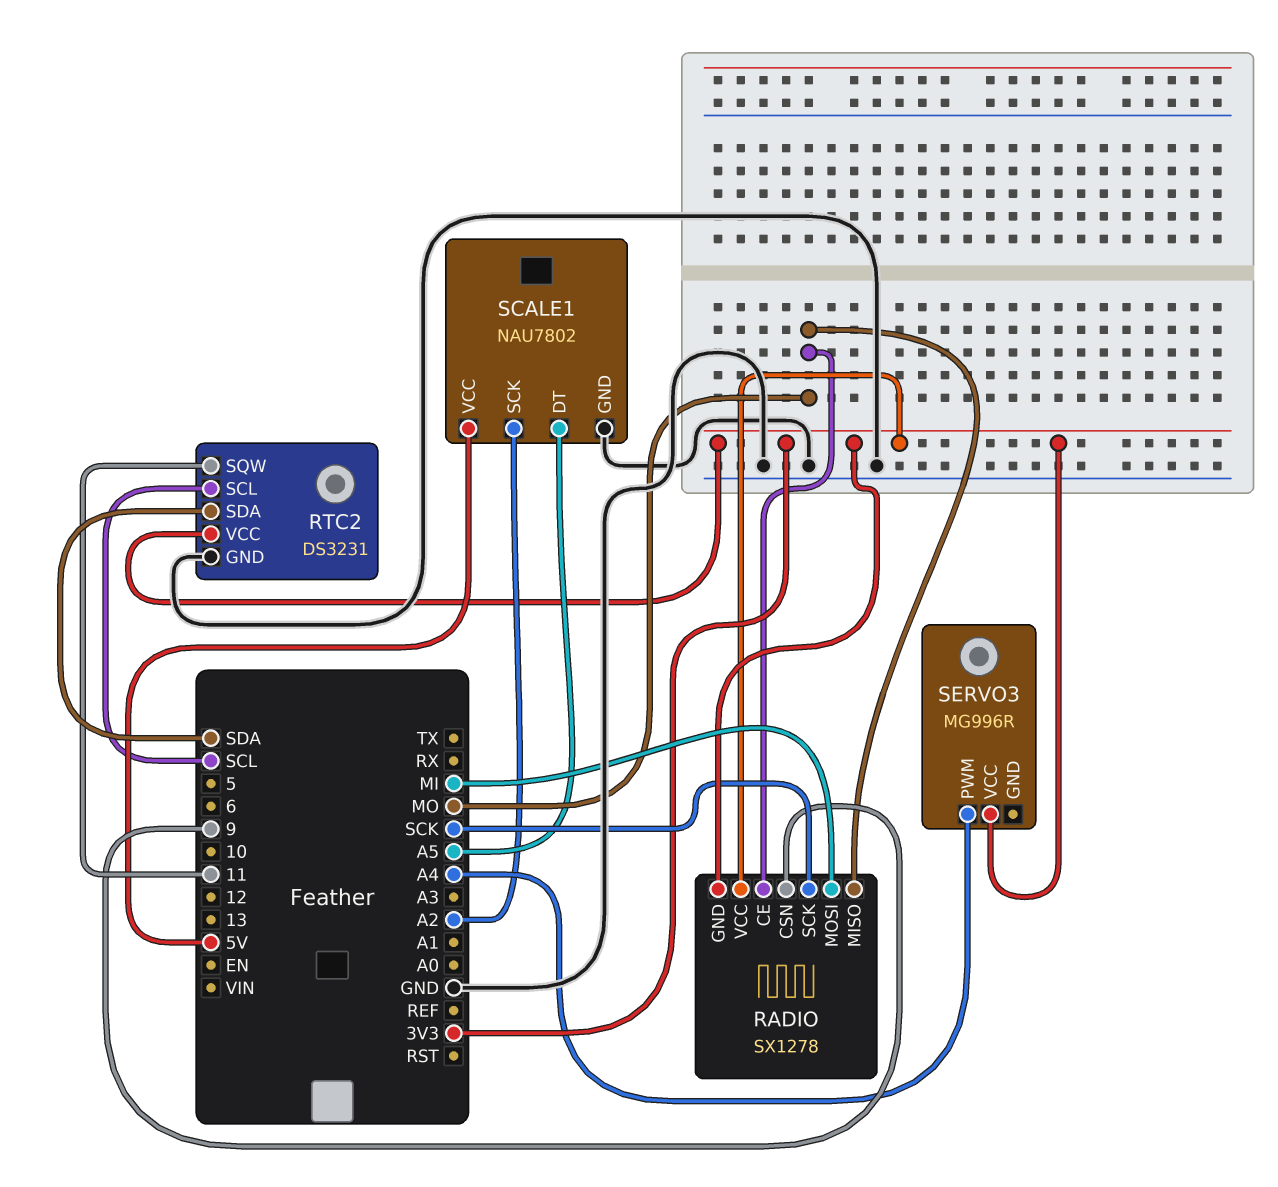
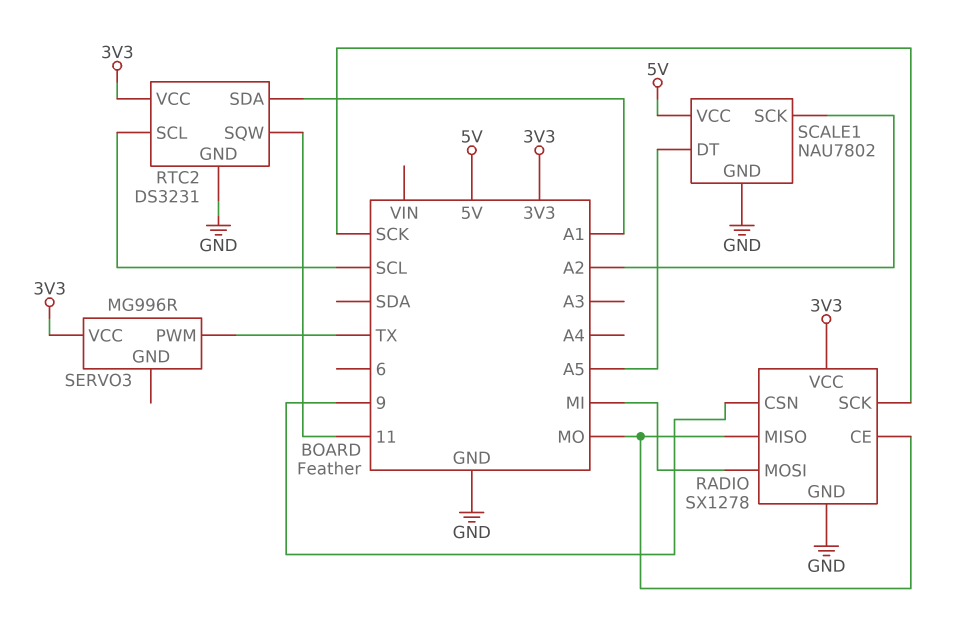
RADIO pin GND: 3V3 -> GND
RTC2 pin SDA: SDA -> A1
SERVO3 pin PWM: A4 -> TX

